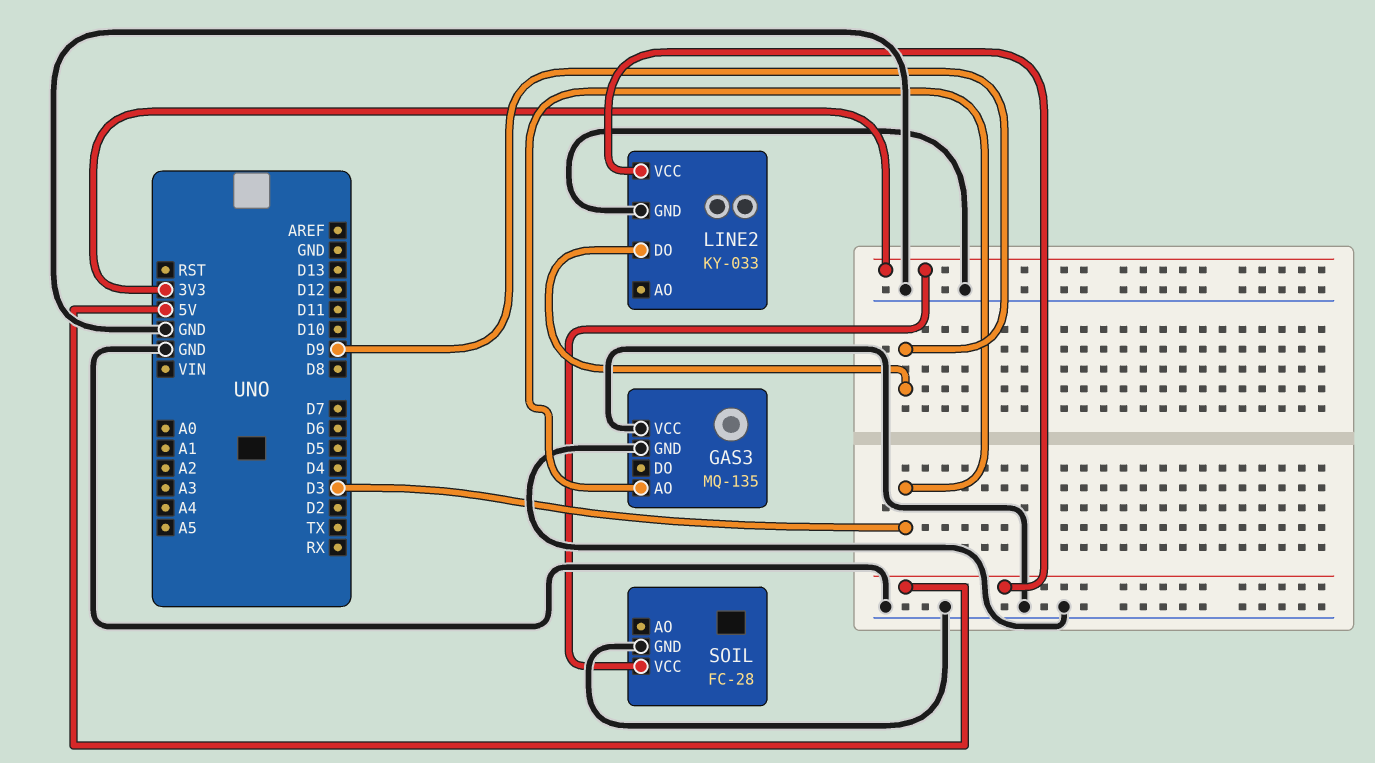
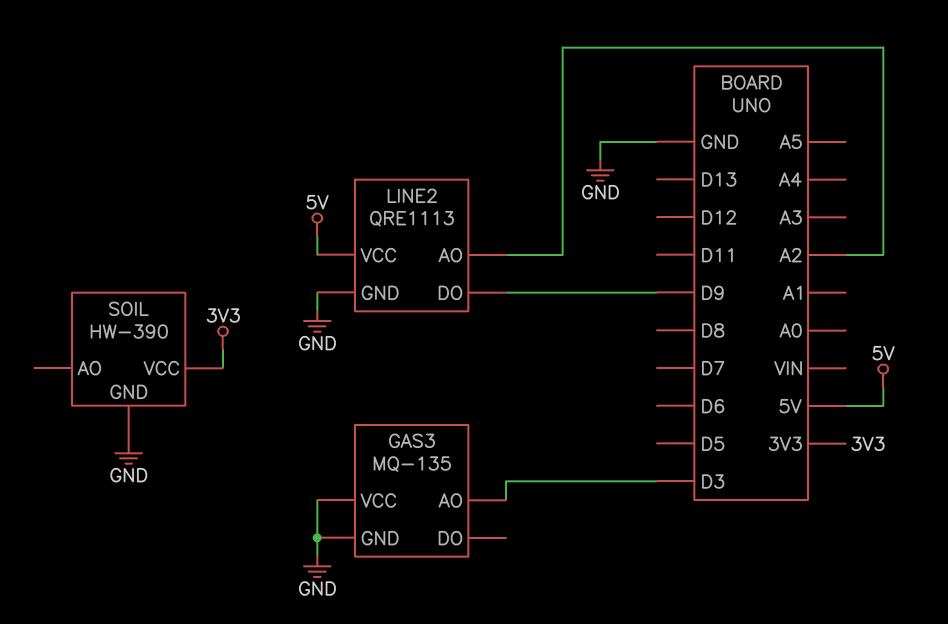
LINE2: KY-033 -> QRE1113
LINE2 pin AO: none -> A2
SOIL: FC-28 -> HW-390

